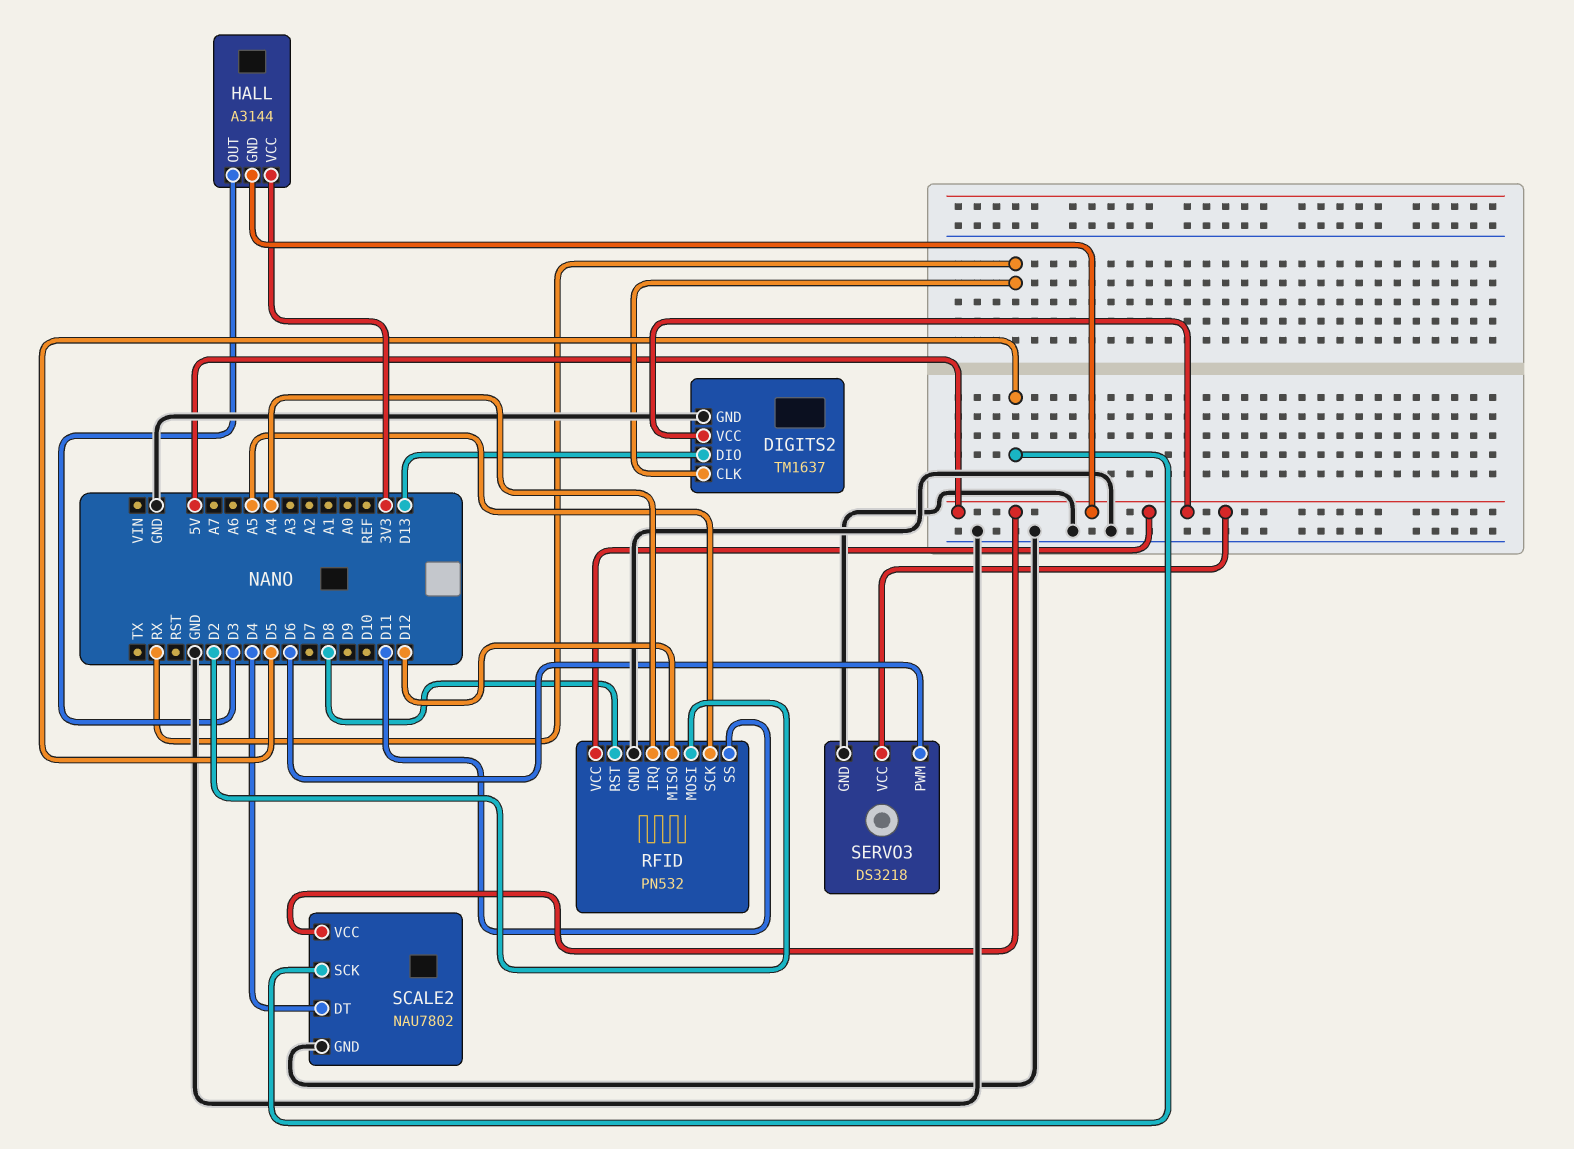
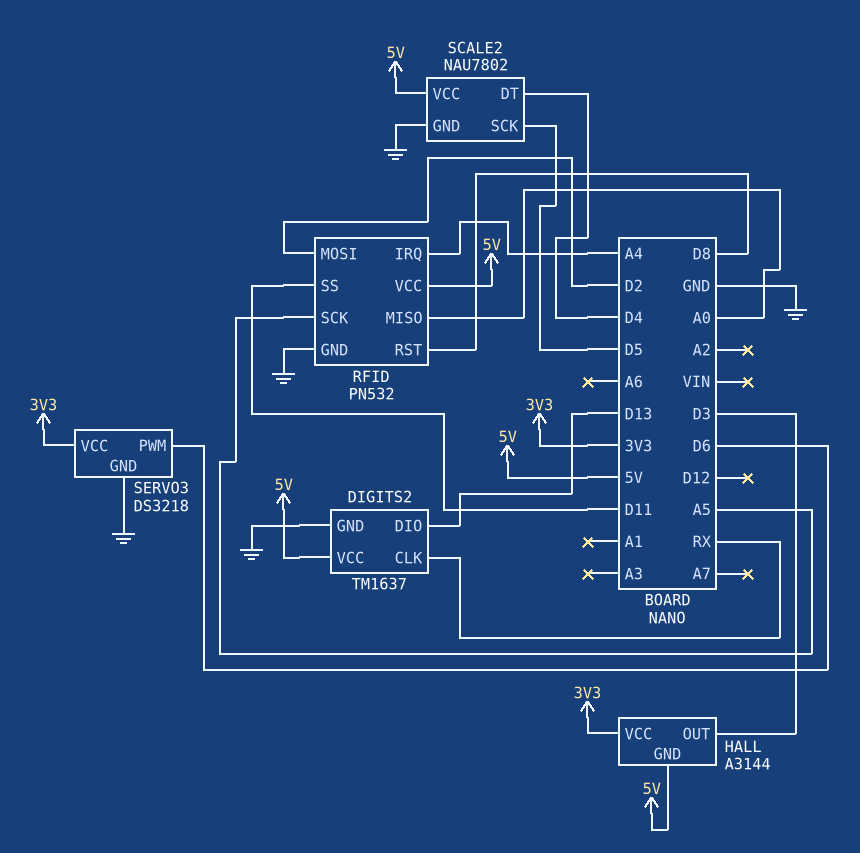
RFID pin MISO: D12 -> A0
SERVO3 pin VCC: 5V -> 3V3

